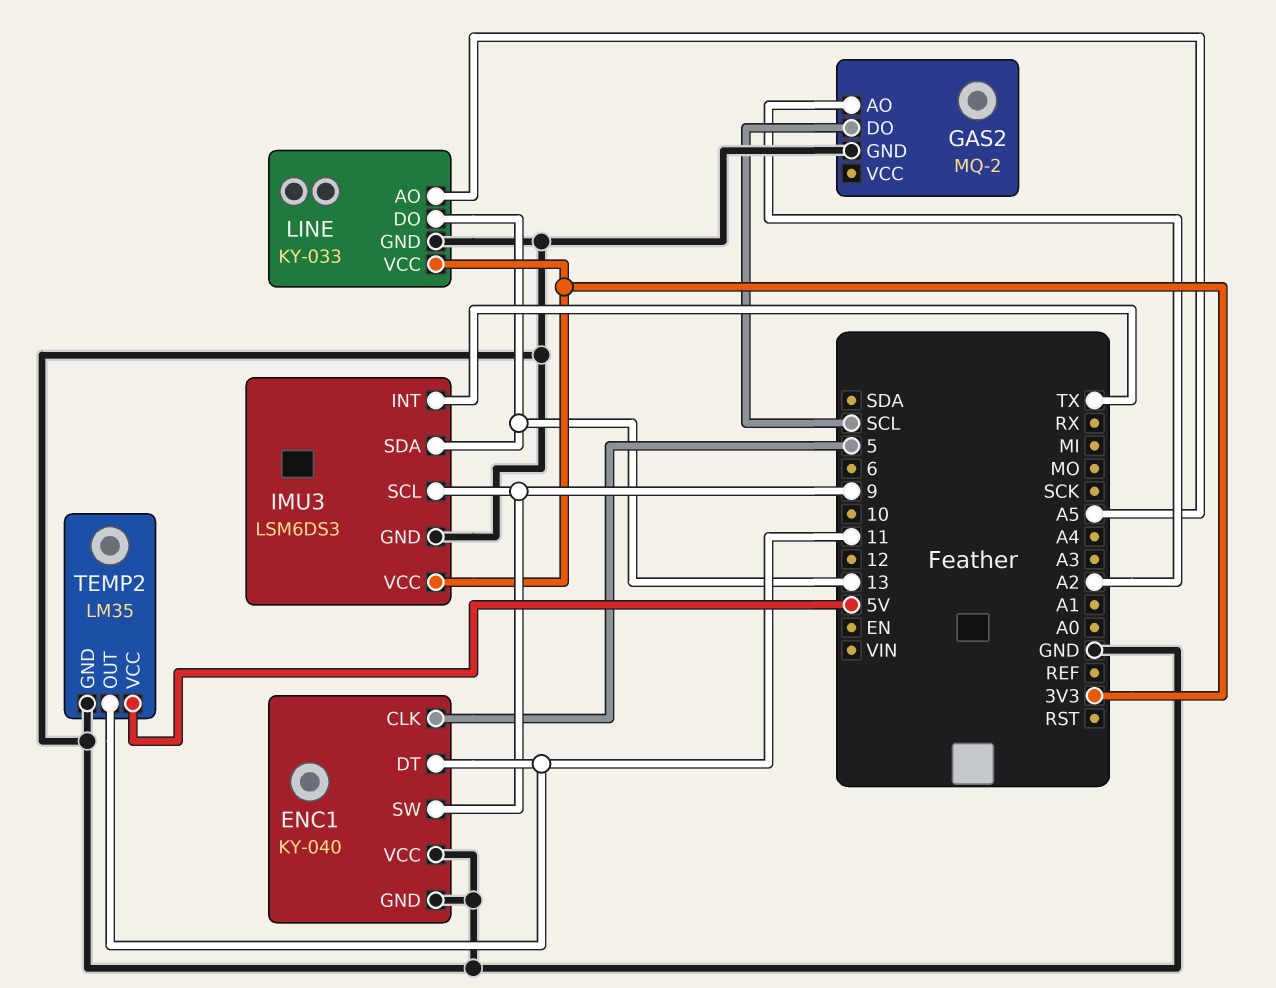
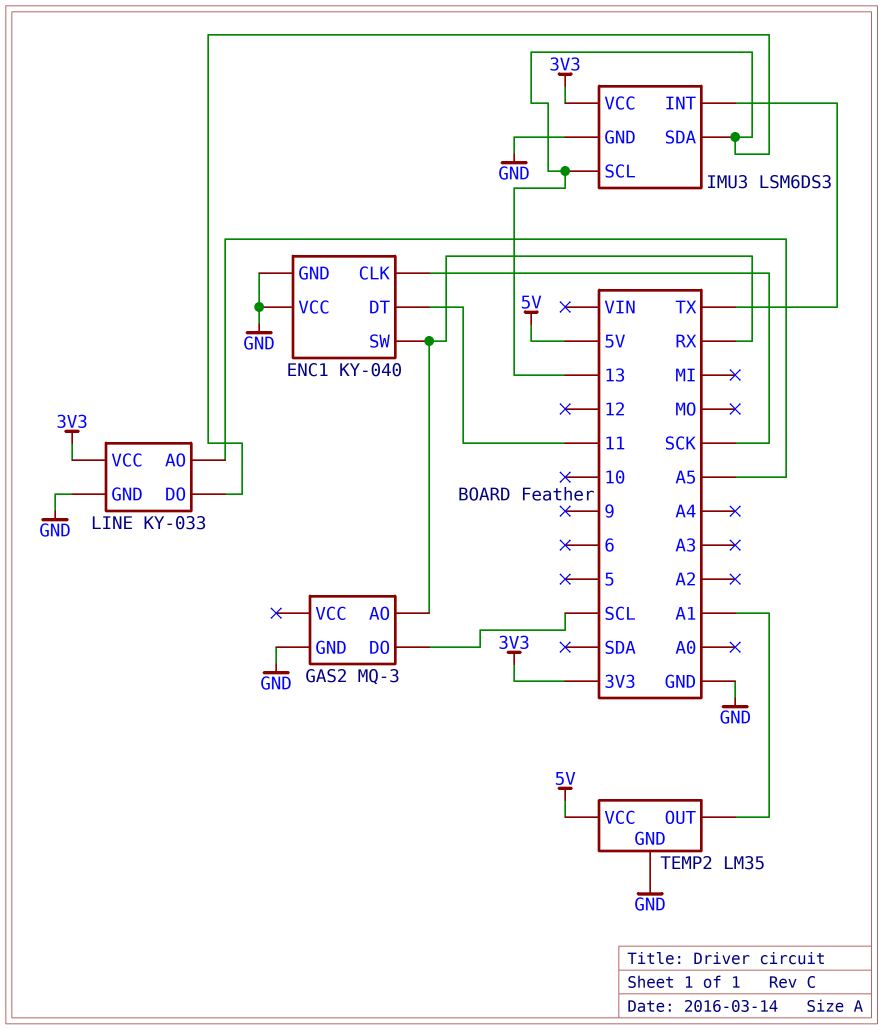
ENC1 pin CLK: 5 -> SCK
ENC1 pin SW: 9 -> RX
GAS2: MQ-2 -> MQ-3
GAS2 pin AO: A2 -> RX
IMU3 pin SCL: 9 -> 13
TEMP2 pin OUT: 11 -> A1

